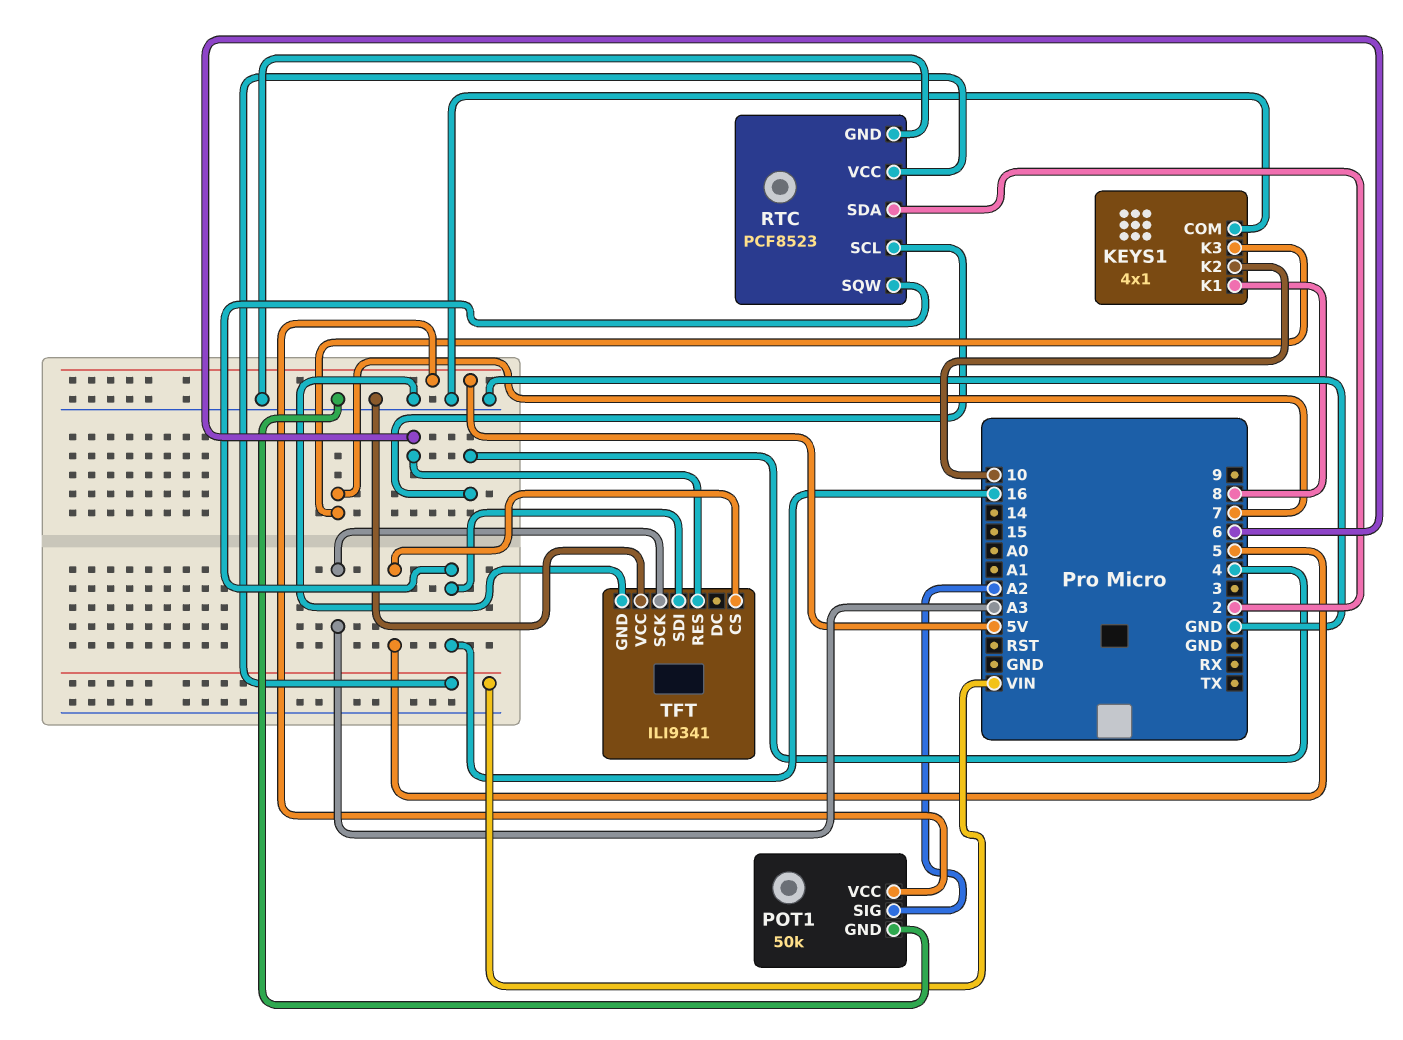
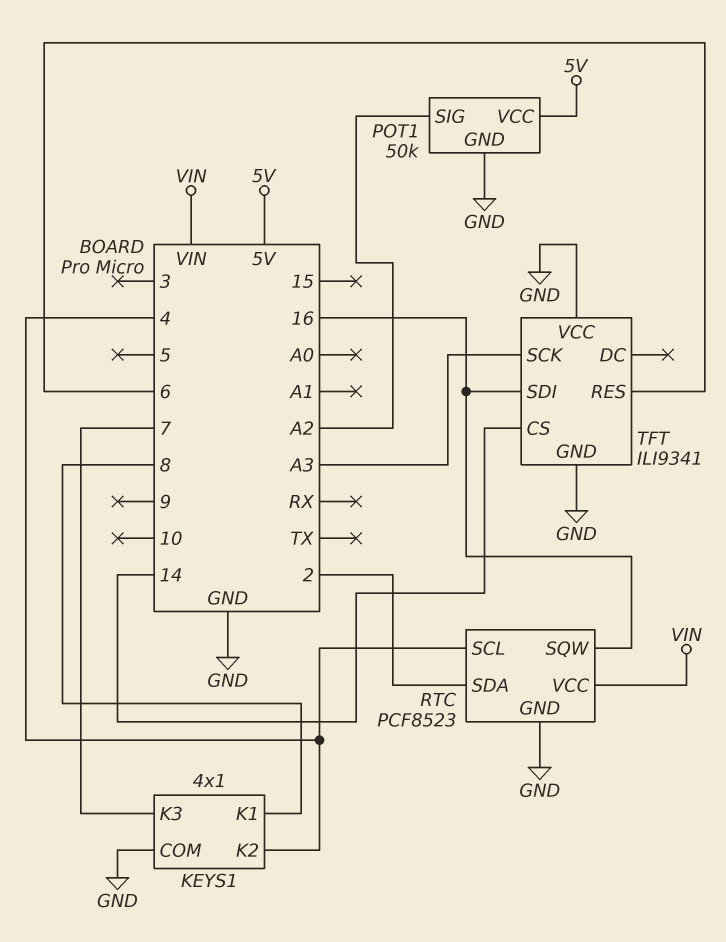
KEYS1 pin K2: 10 -> 4
TFT pin CS: 5 -> 14

